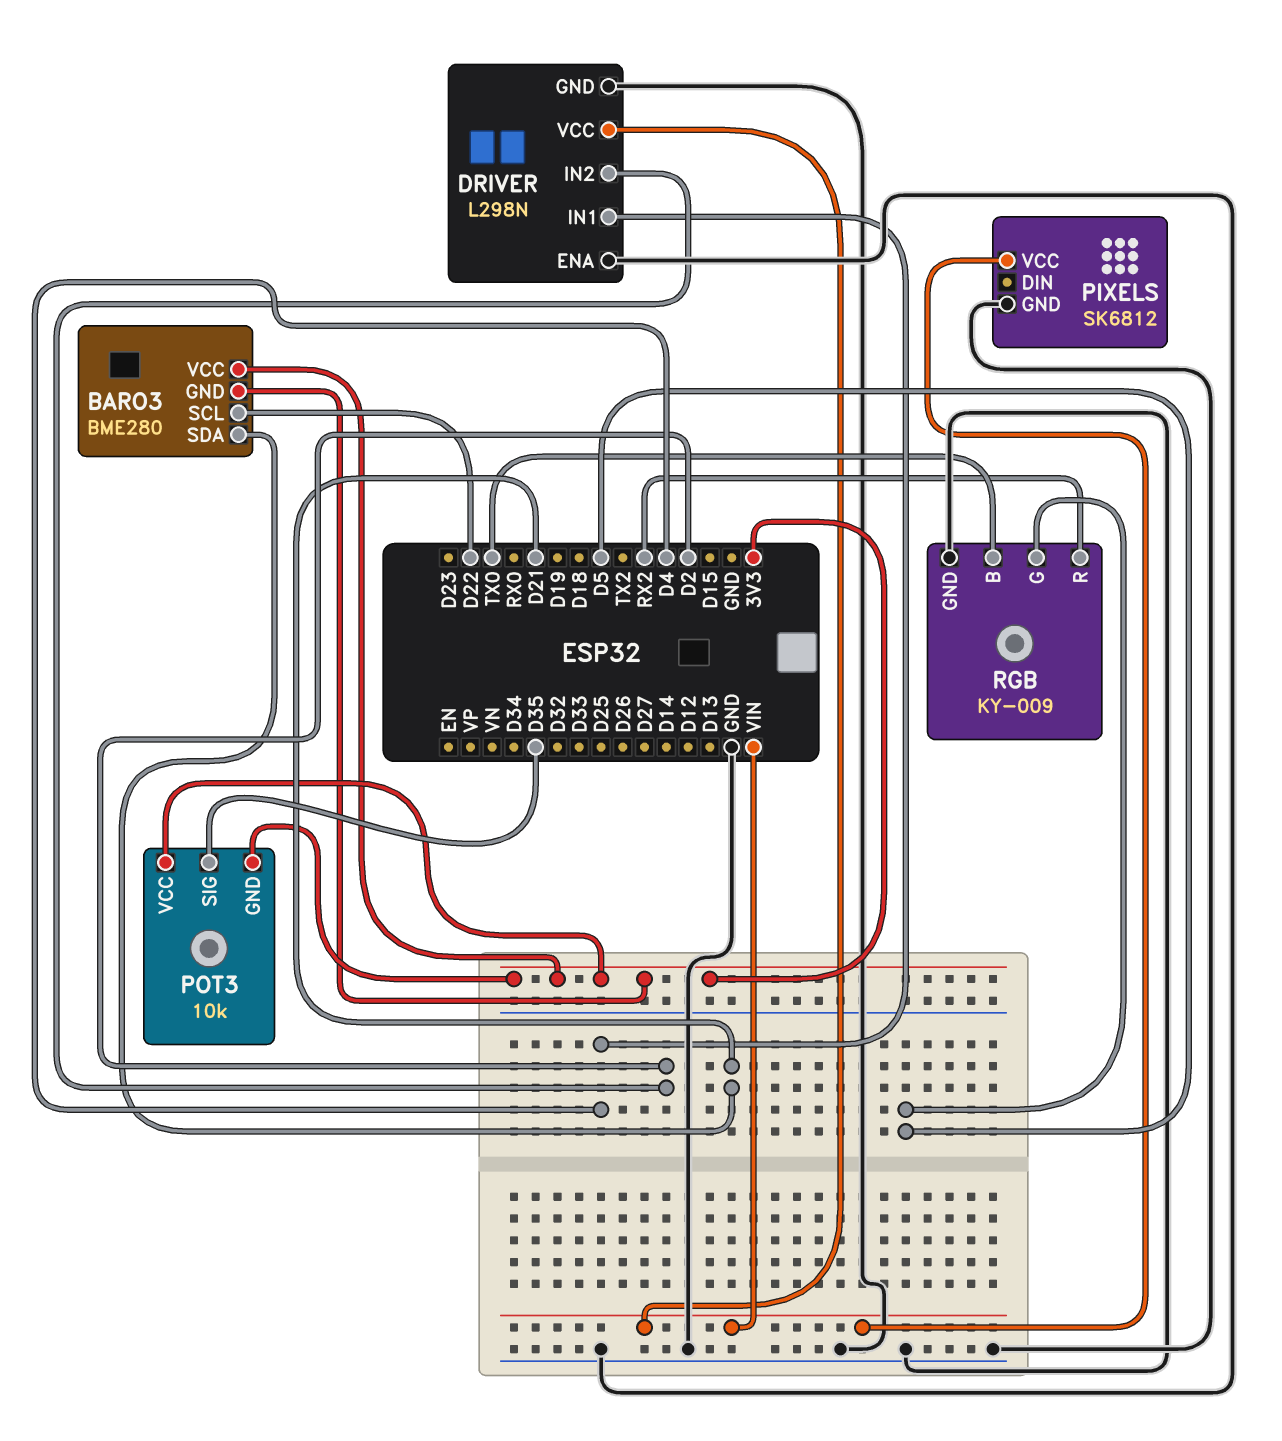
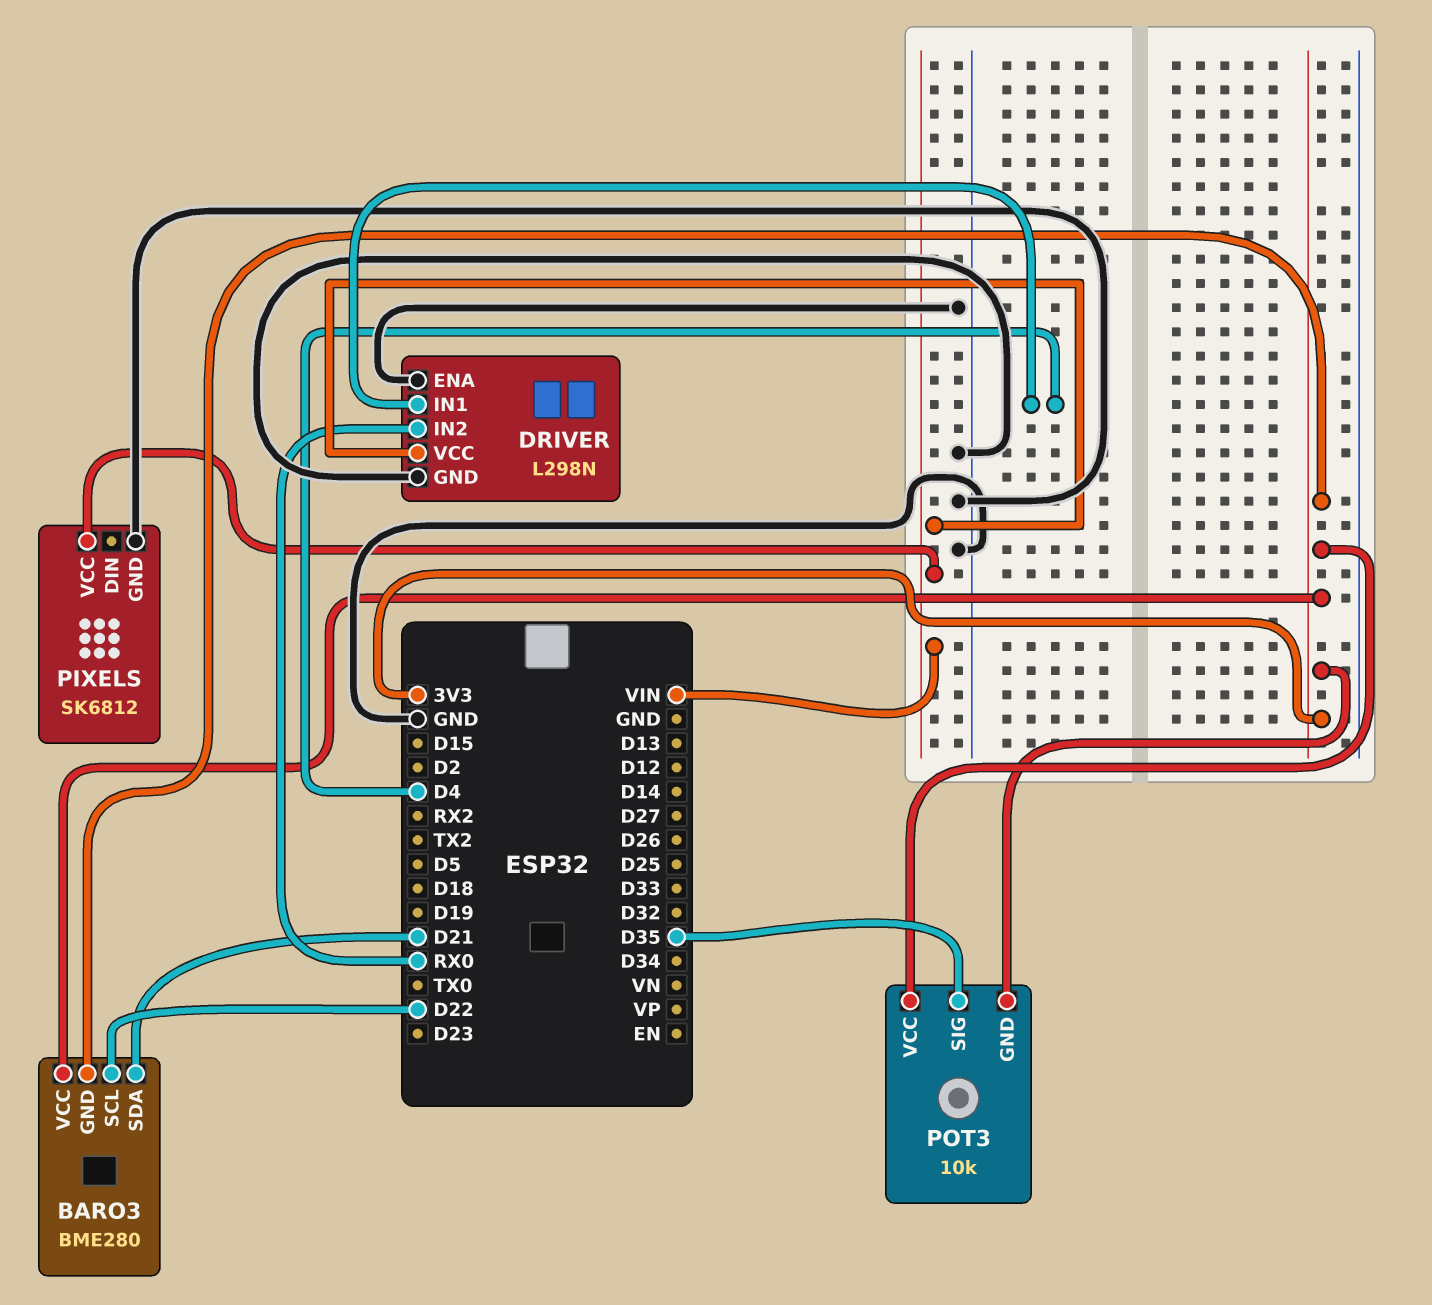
DRIVER pin IN2: D2 -> RX0
RGB: KY-009 -> none
RGB pin B: TX0 -> none
RGB pin G: D5 -> none
RGB pin GND: GND -> none
RGB pin R: RX2 -> none

